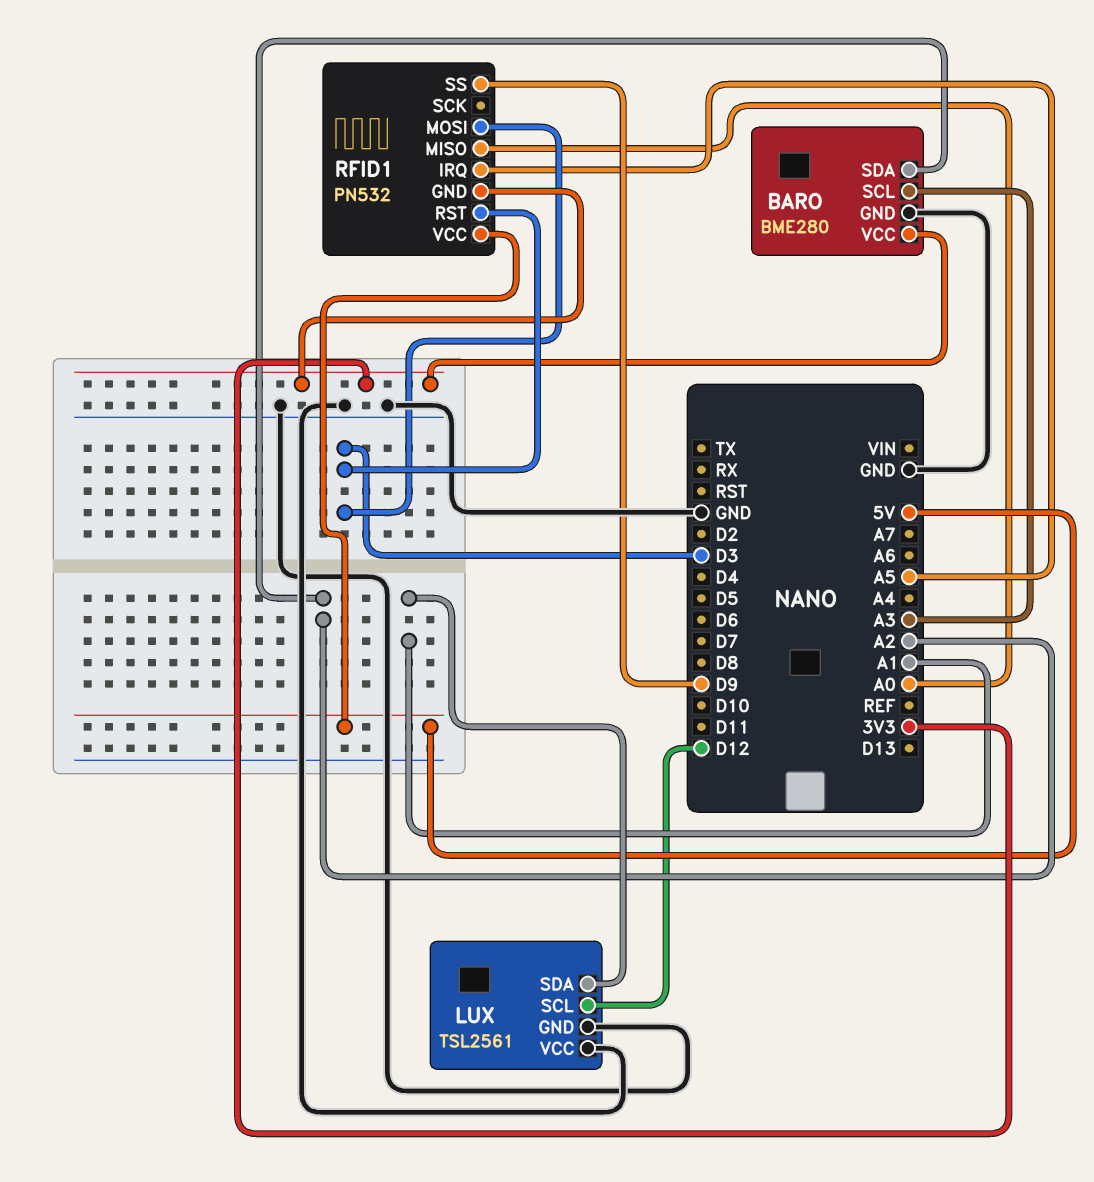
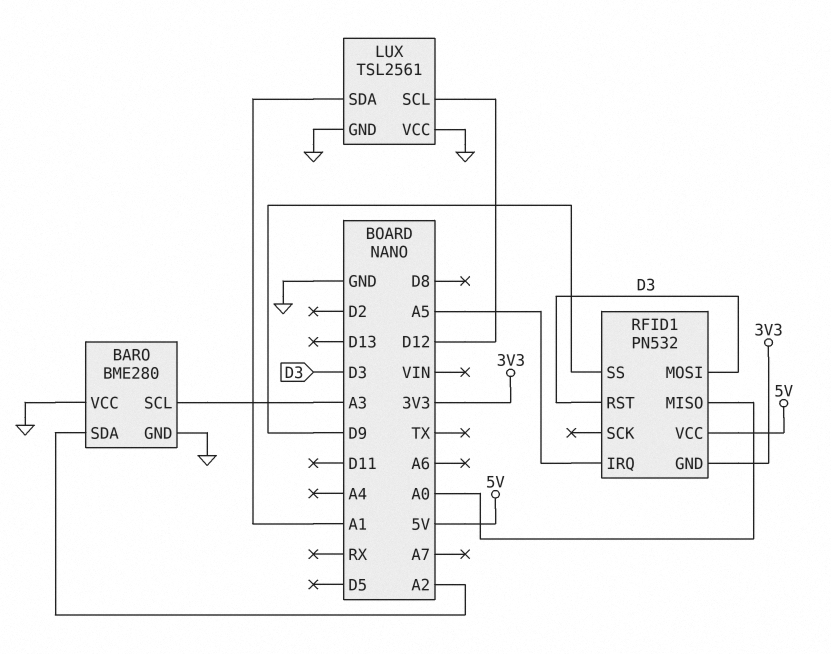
BARO pin VCC: 3V3 -> GND

